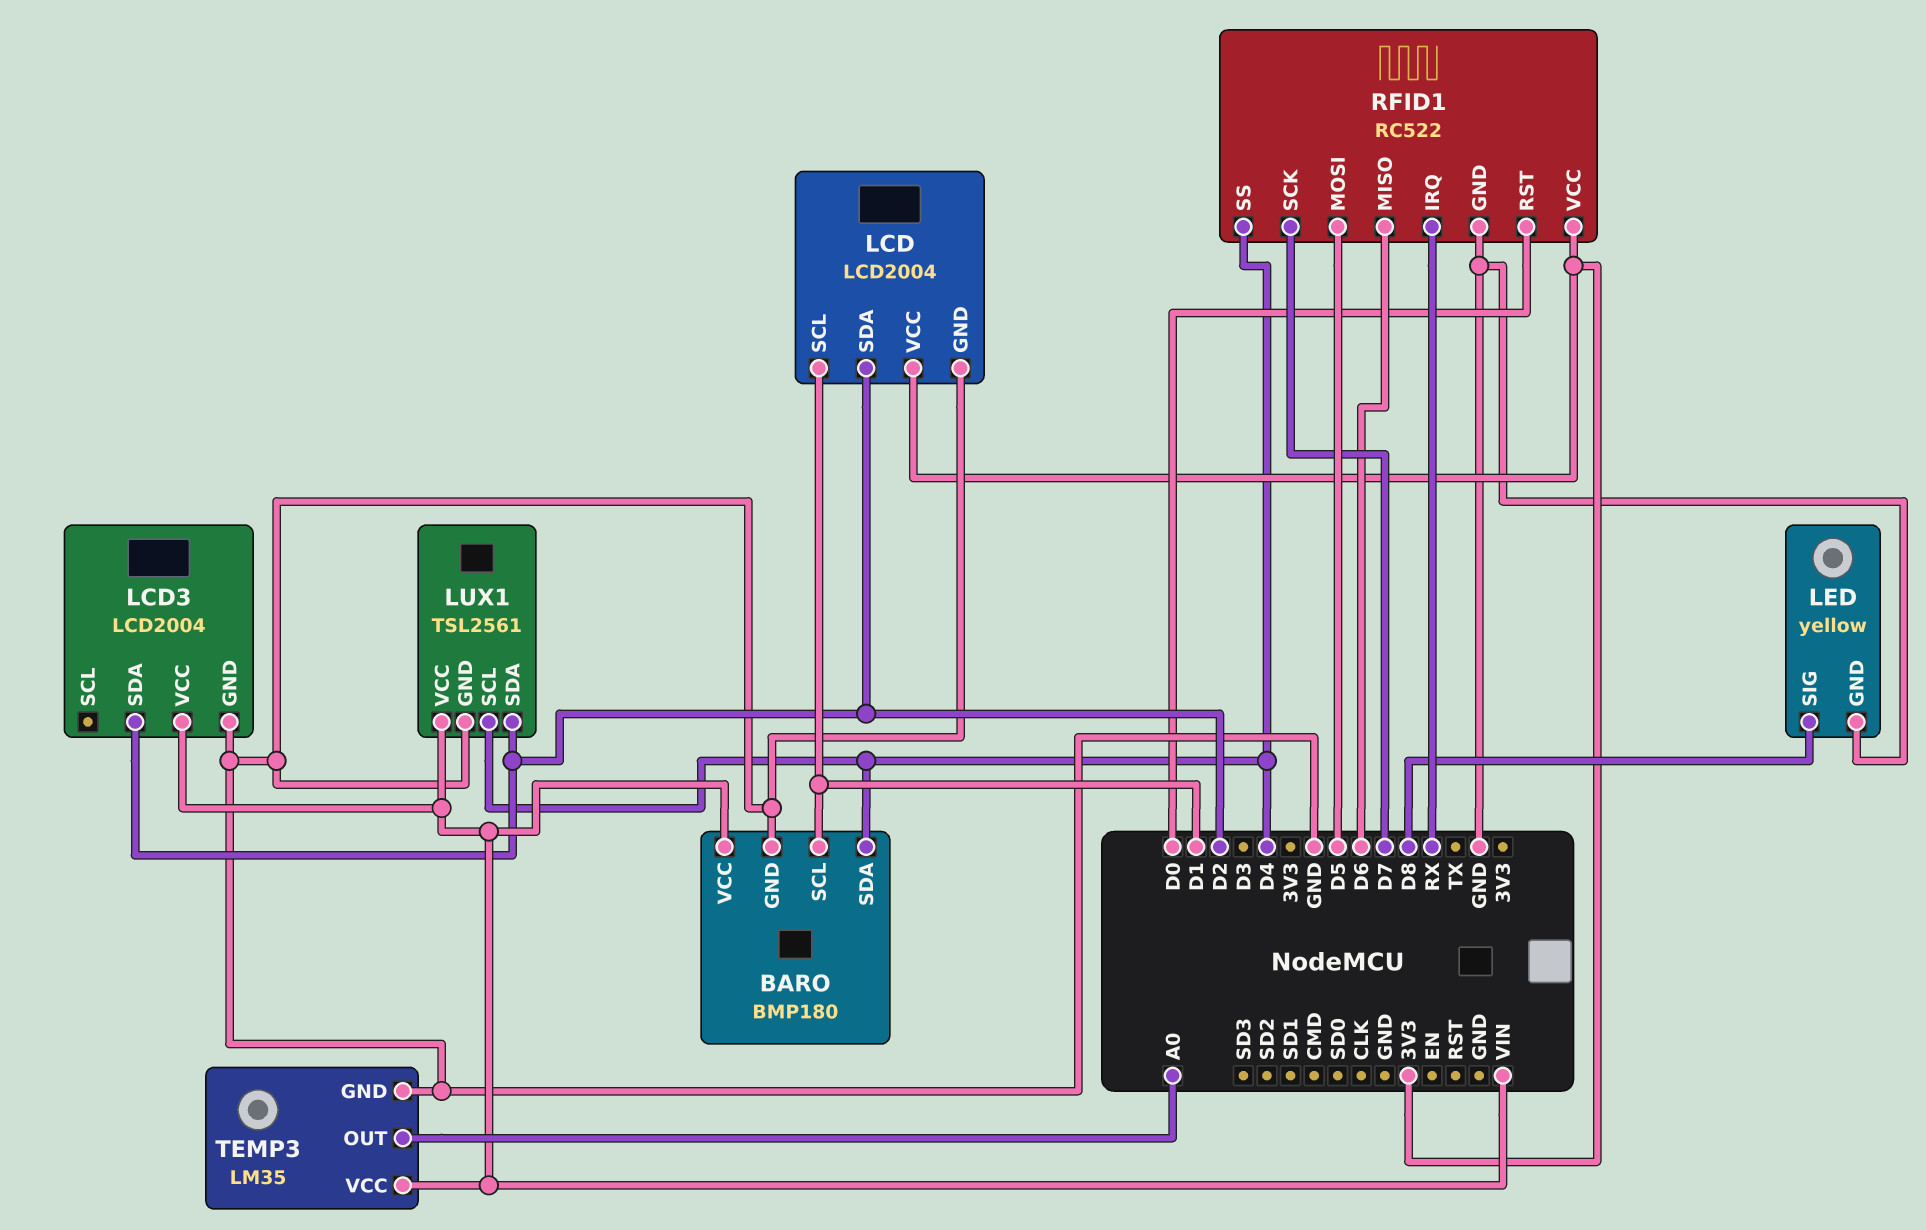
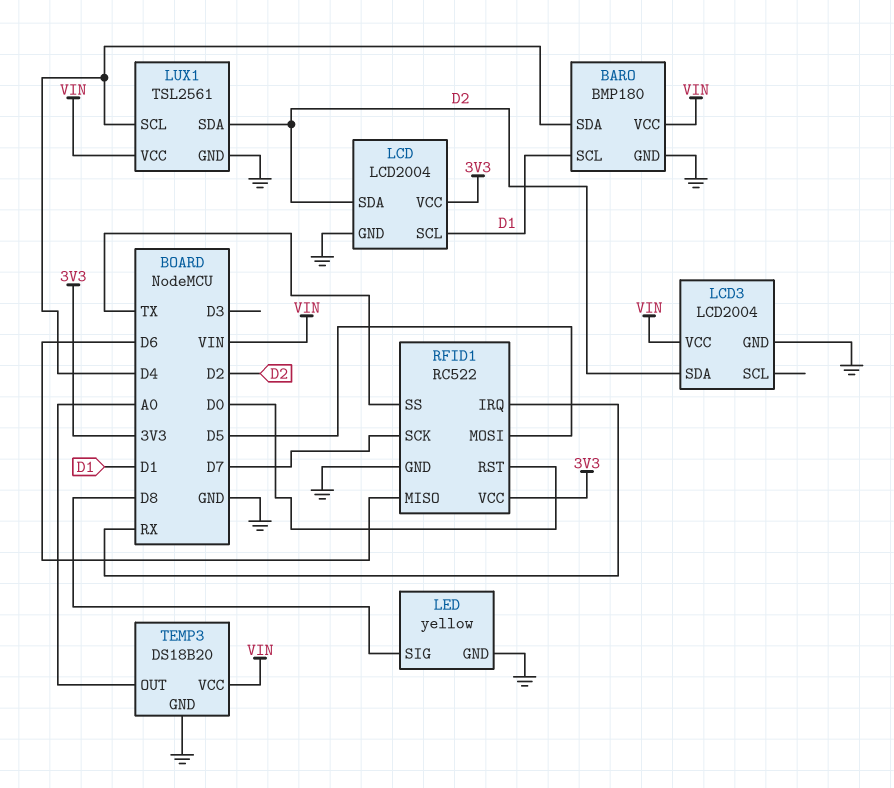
RFID1 pin SS: D4 -> TX
TEMP3: LM35 -> DS18B20

